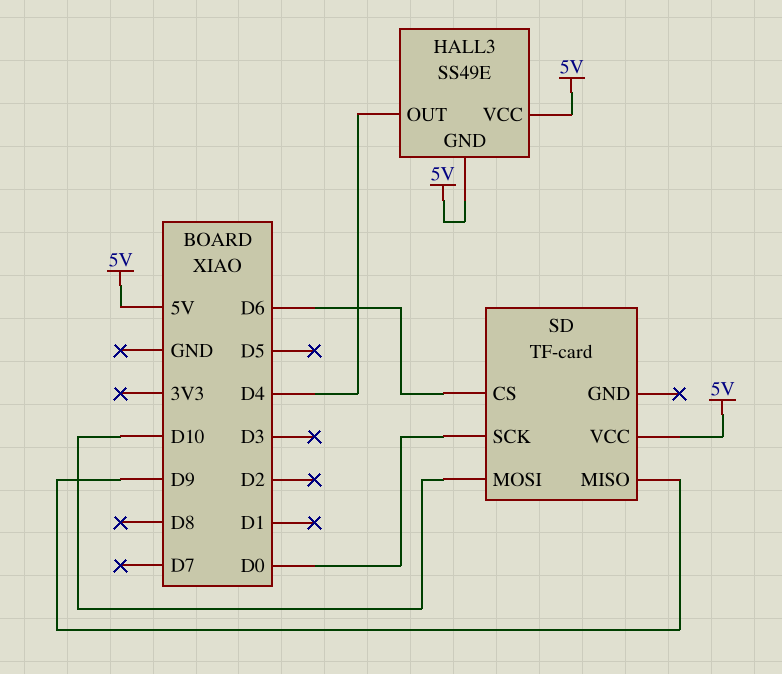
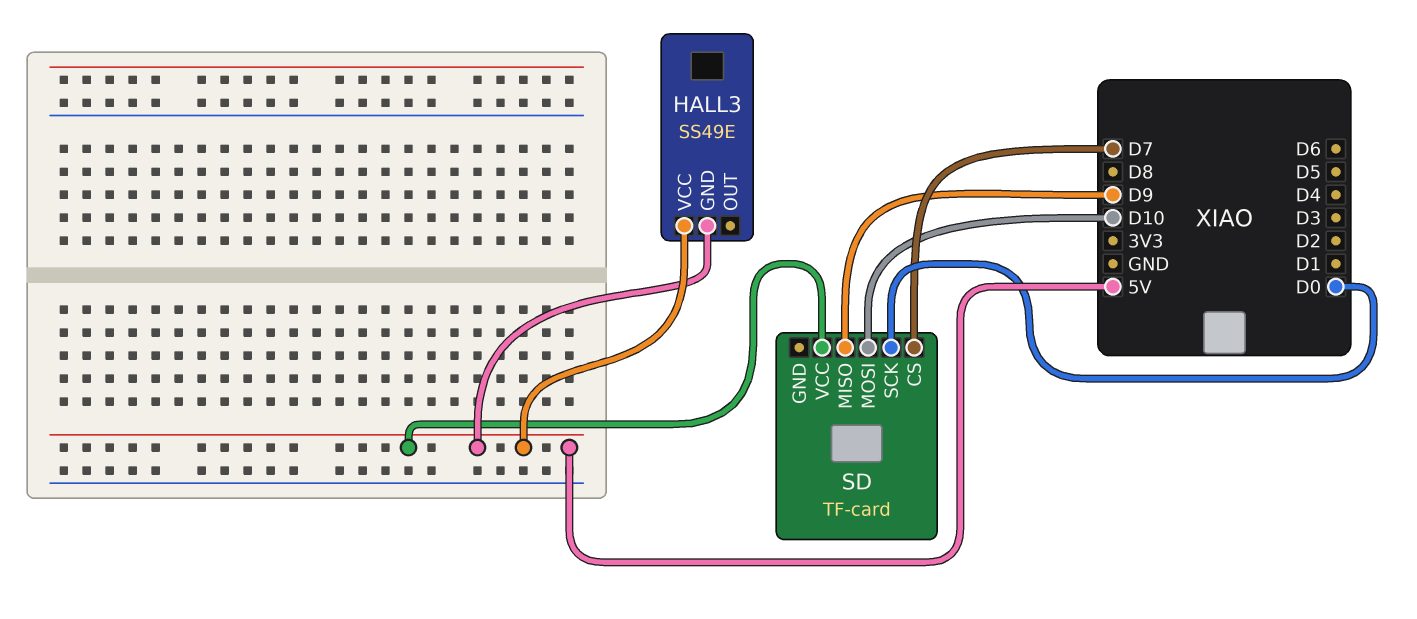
HALL3 pin OUT: D4 -> none
SD pin CS: D6 -> D7

